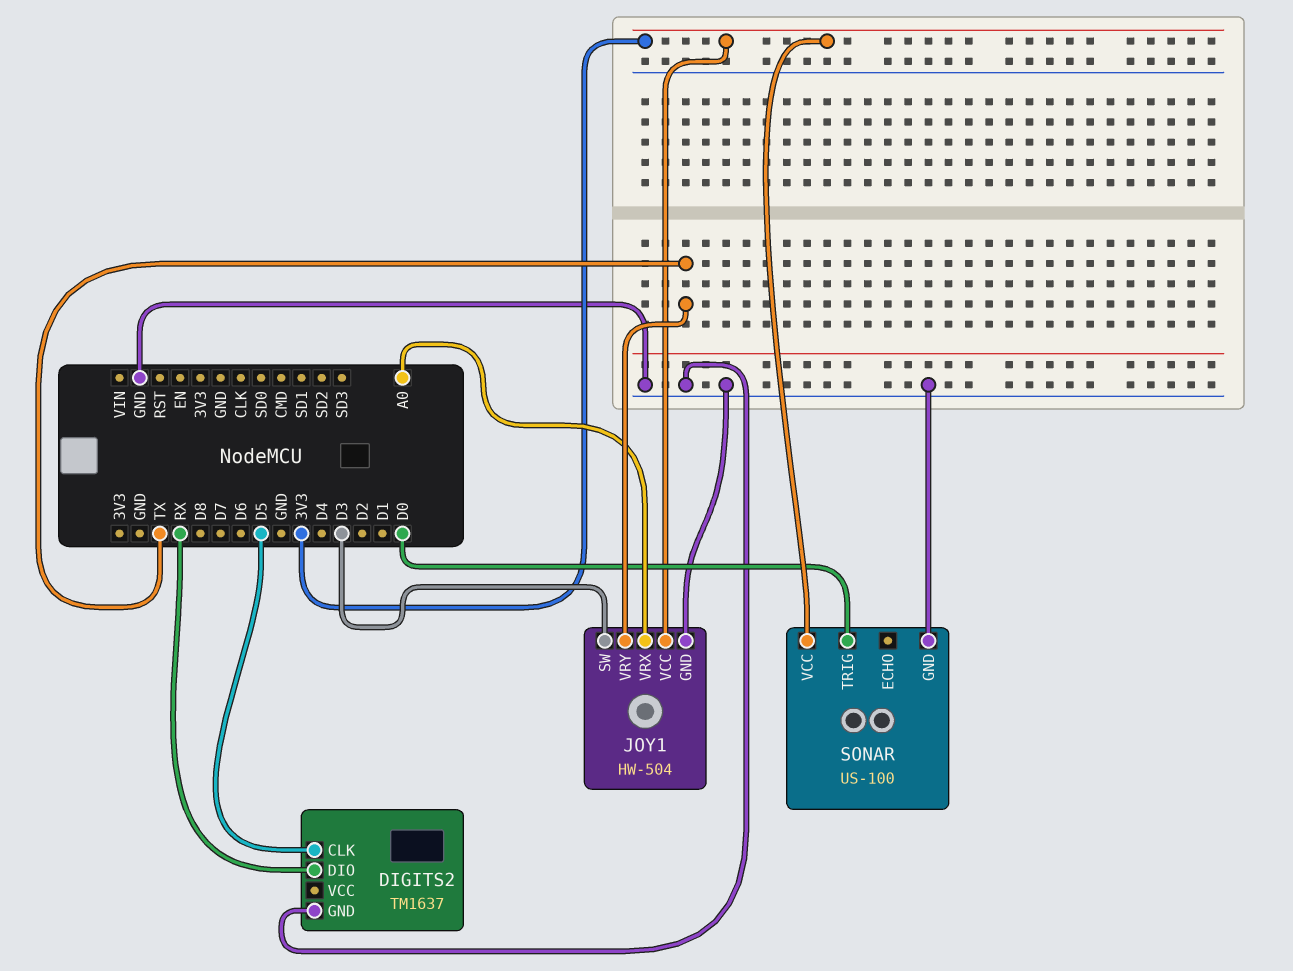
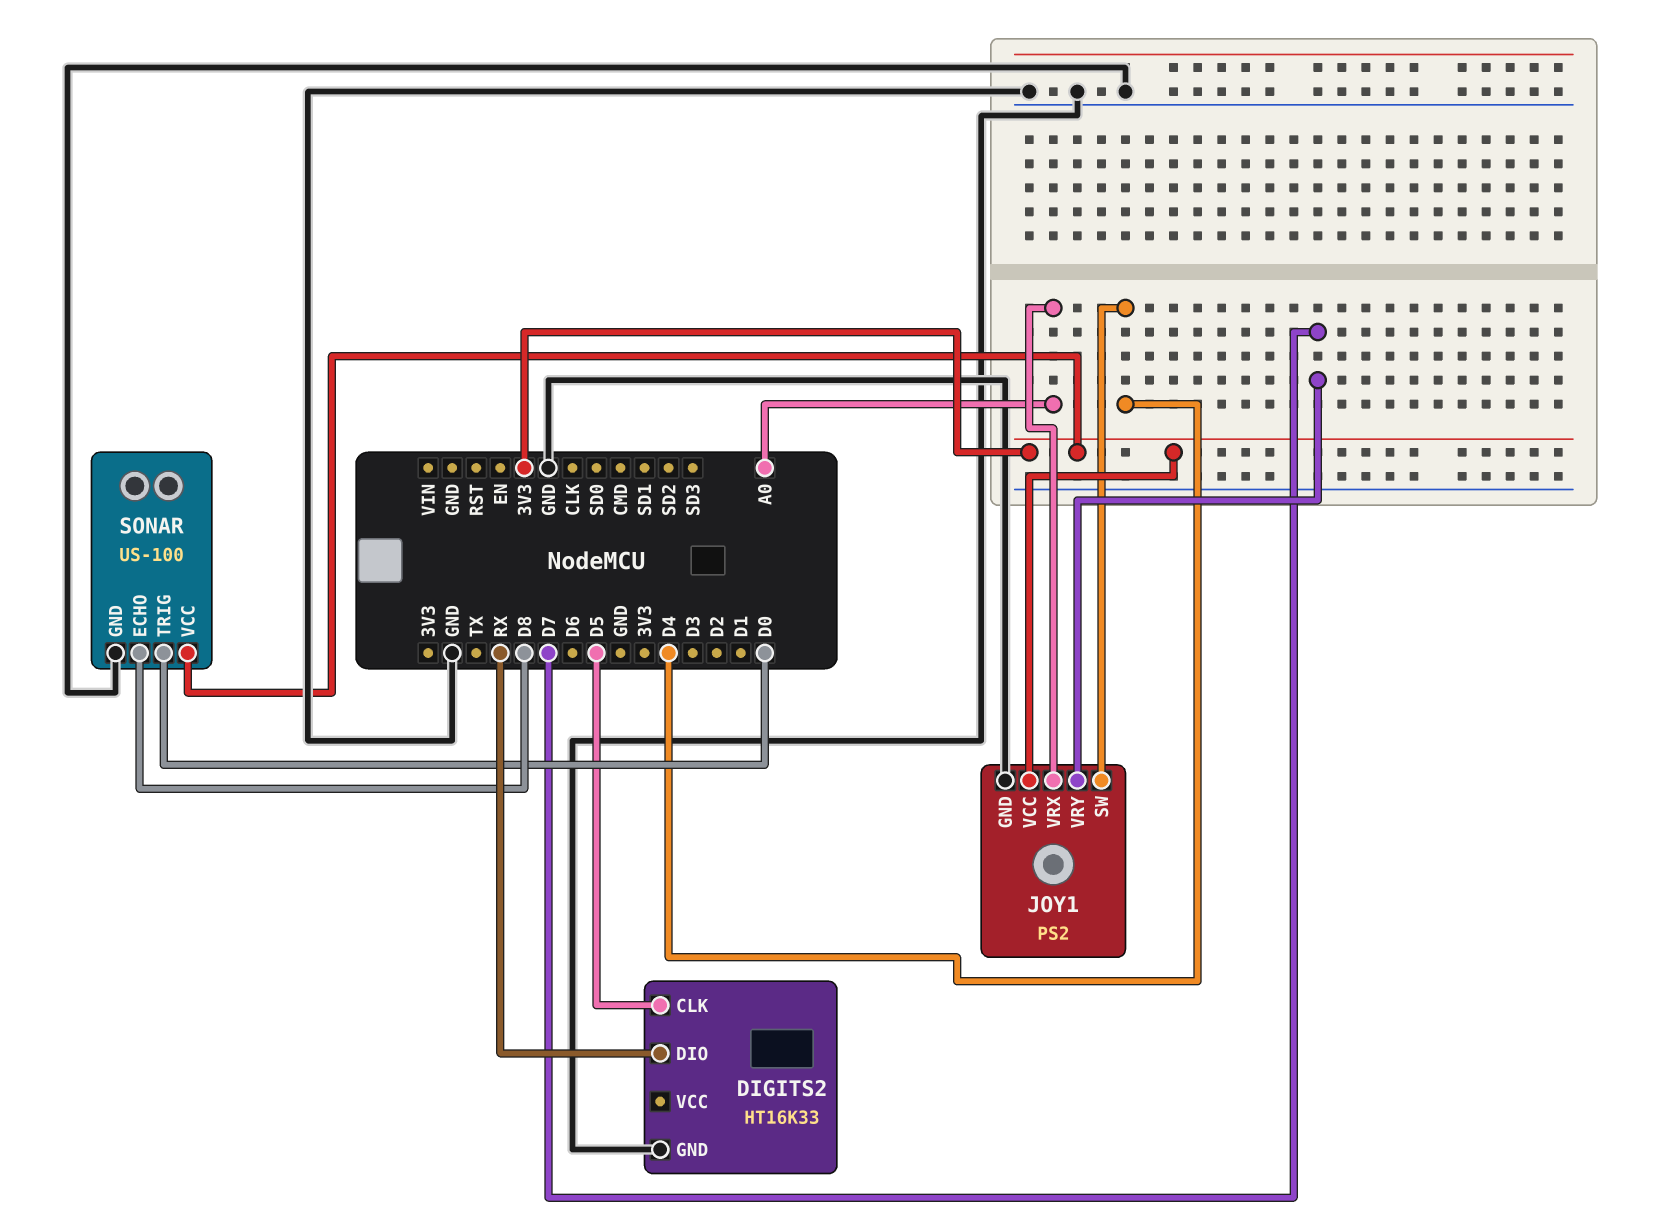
DIGITS2: TM1637 -> HT16K33
JOY1: HW-504 -> PS2
JOY1 pin SW: D3 -> D4
JOY1 pin VRY: TX -> D7
SONAR pin ECHO: none -> D8

